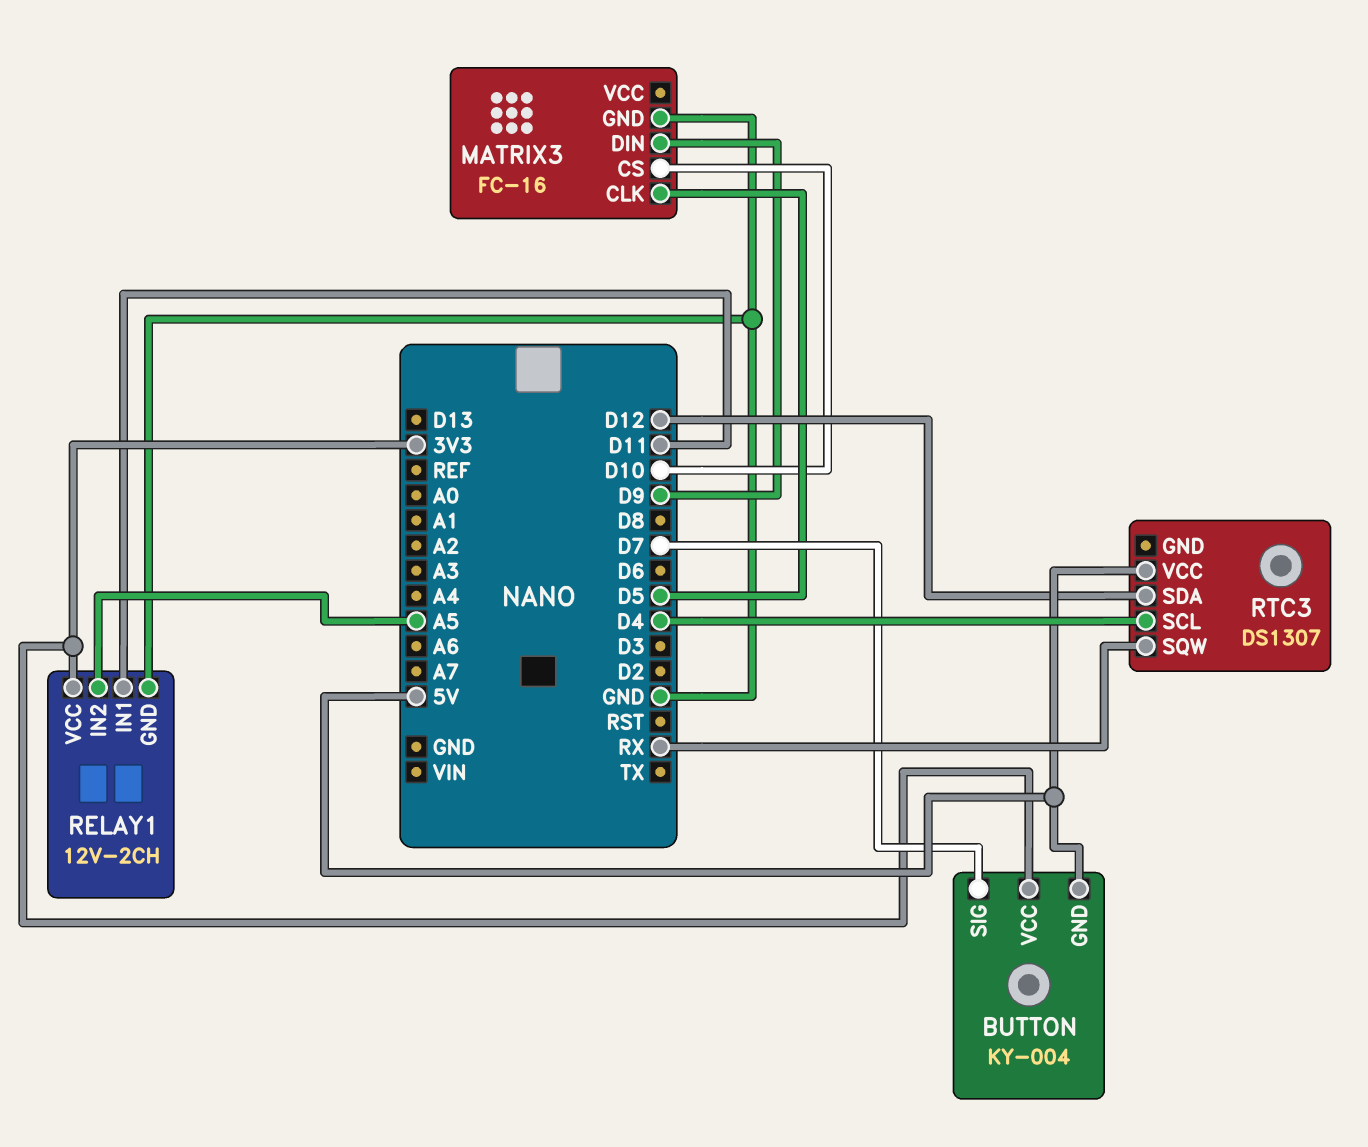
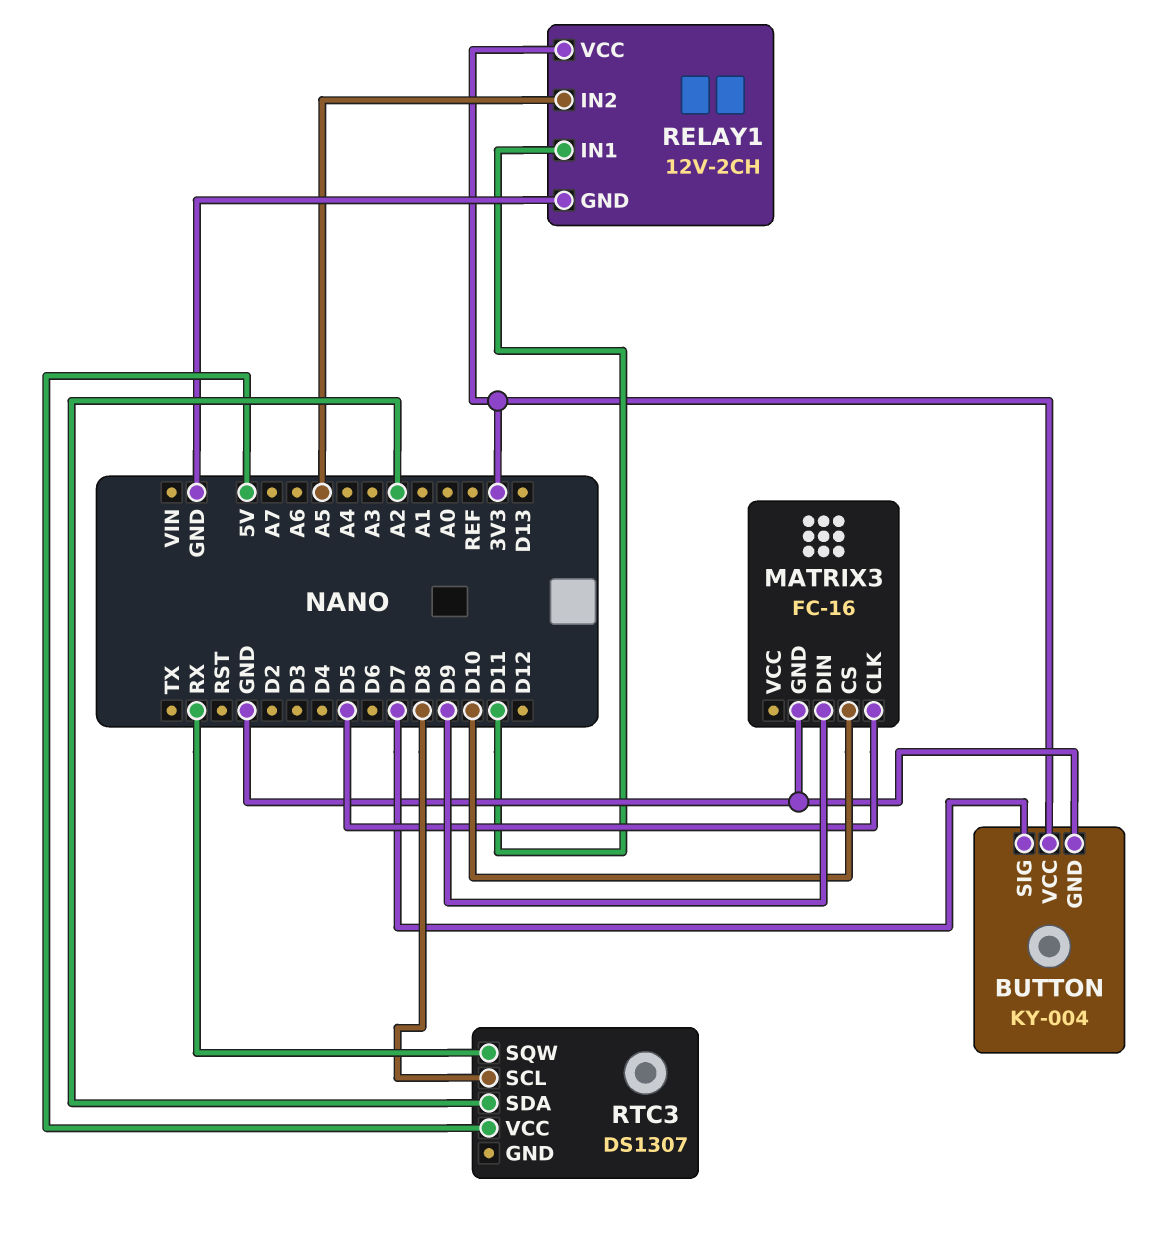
BUTTON pin GND: 5V -> GND
RTC3 pin SCL: D4 -> D8
RTC3 pin SDA: D12 -> A2

